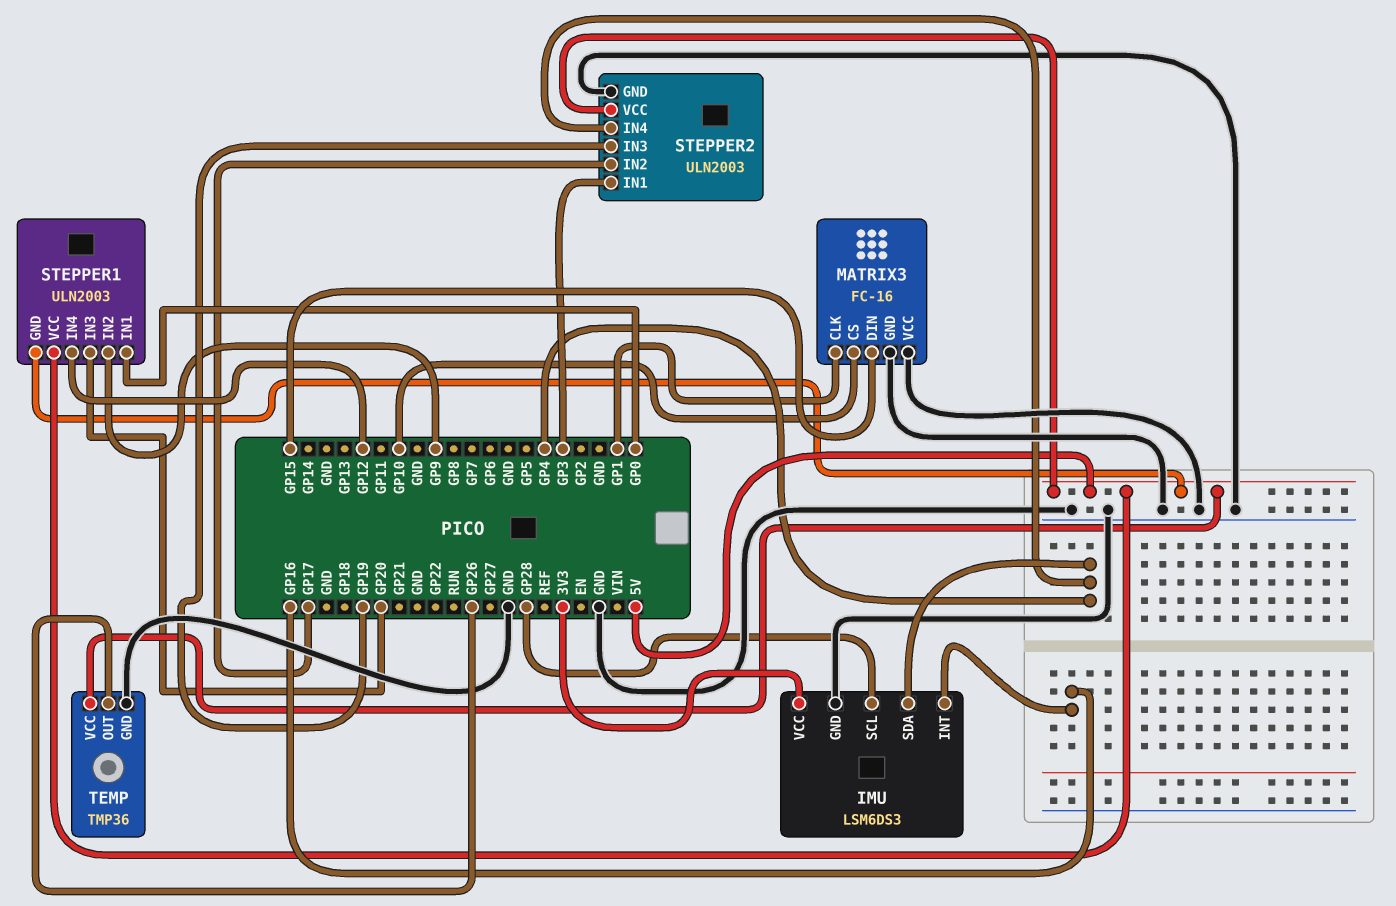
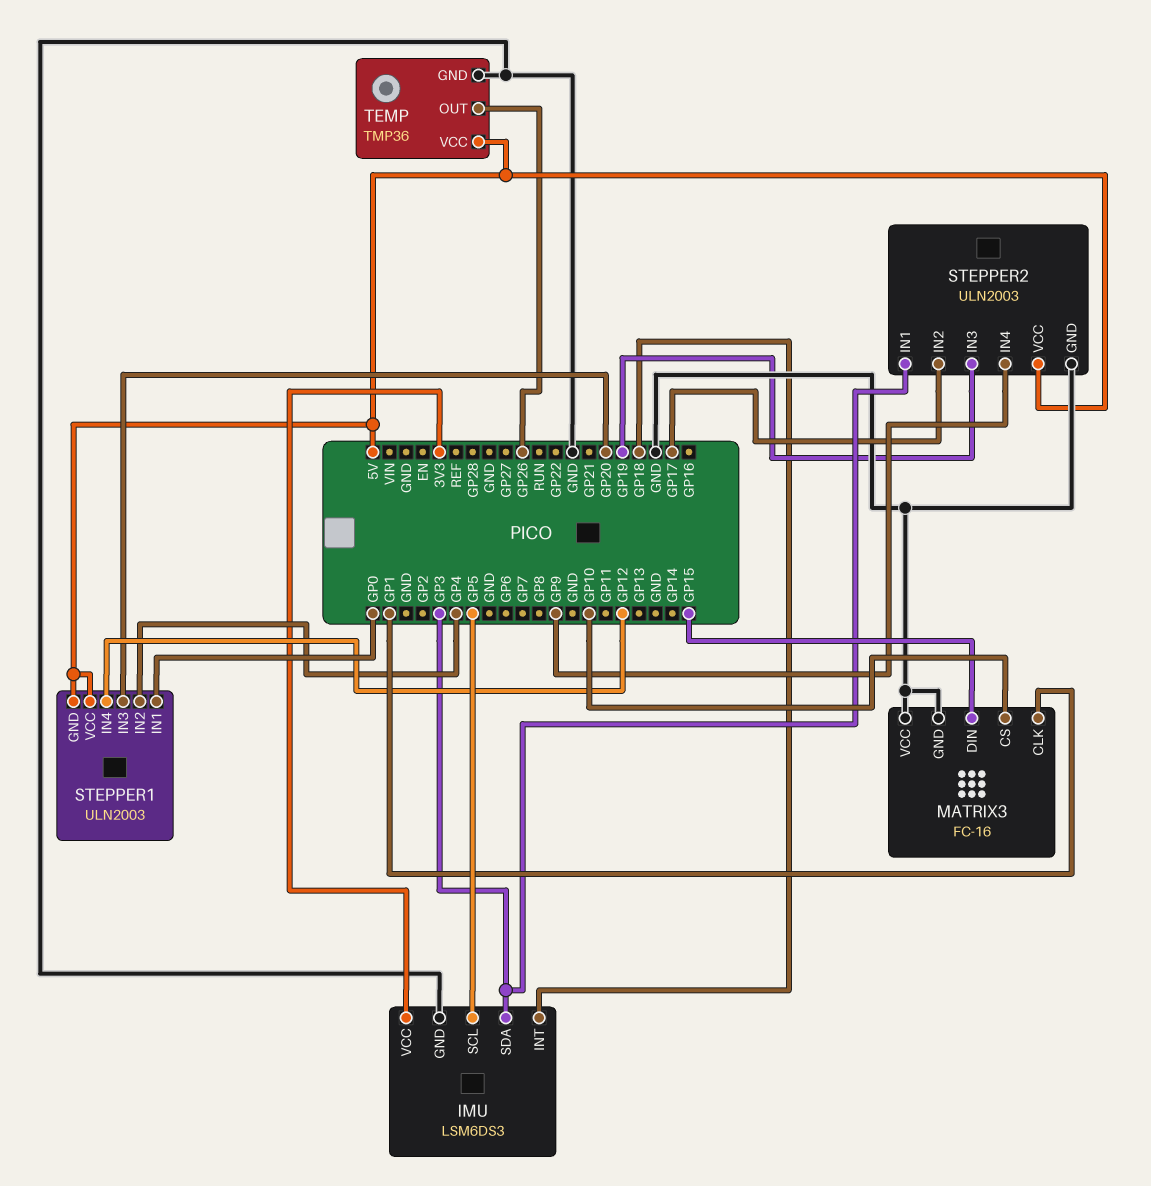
IMU pin INT: GP16 -> GP18
IMU pin SCL: GP28 -> GP5
IMU pin SDA: GP4 -> GP3
STEPPER1 pin IN2: GP9 -> GP4
STEPPER2 pin IN4: GP4 -> GP9

